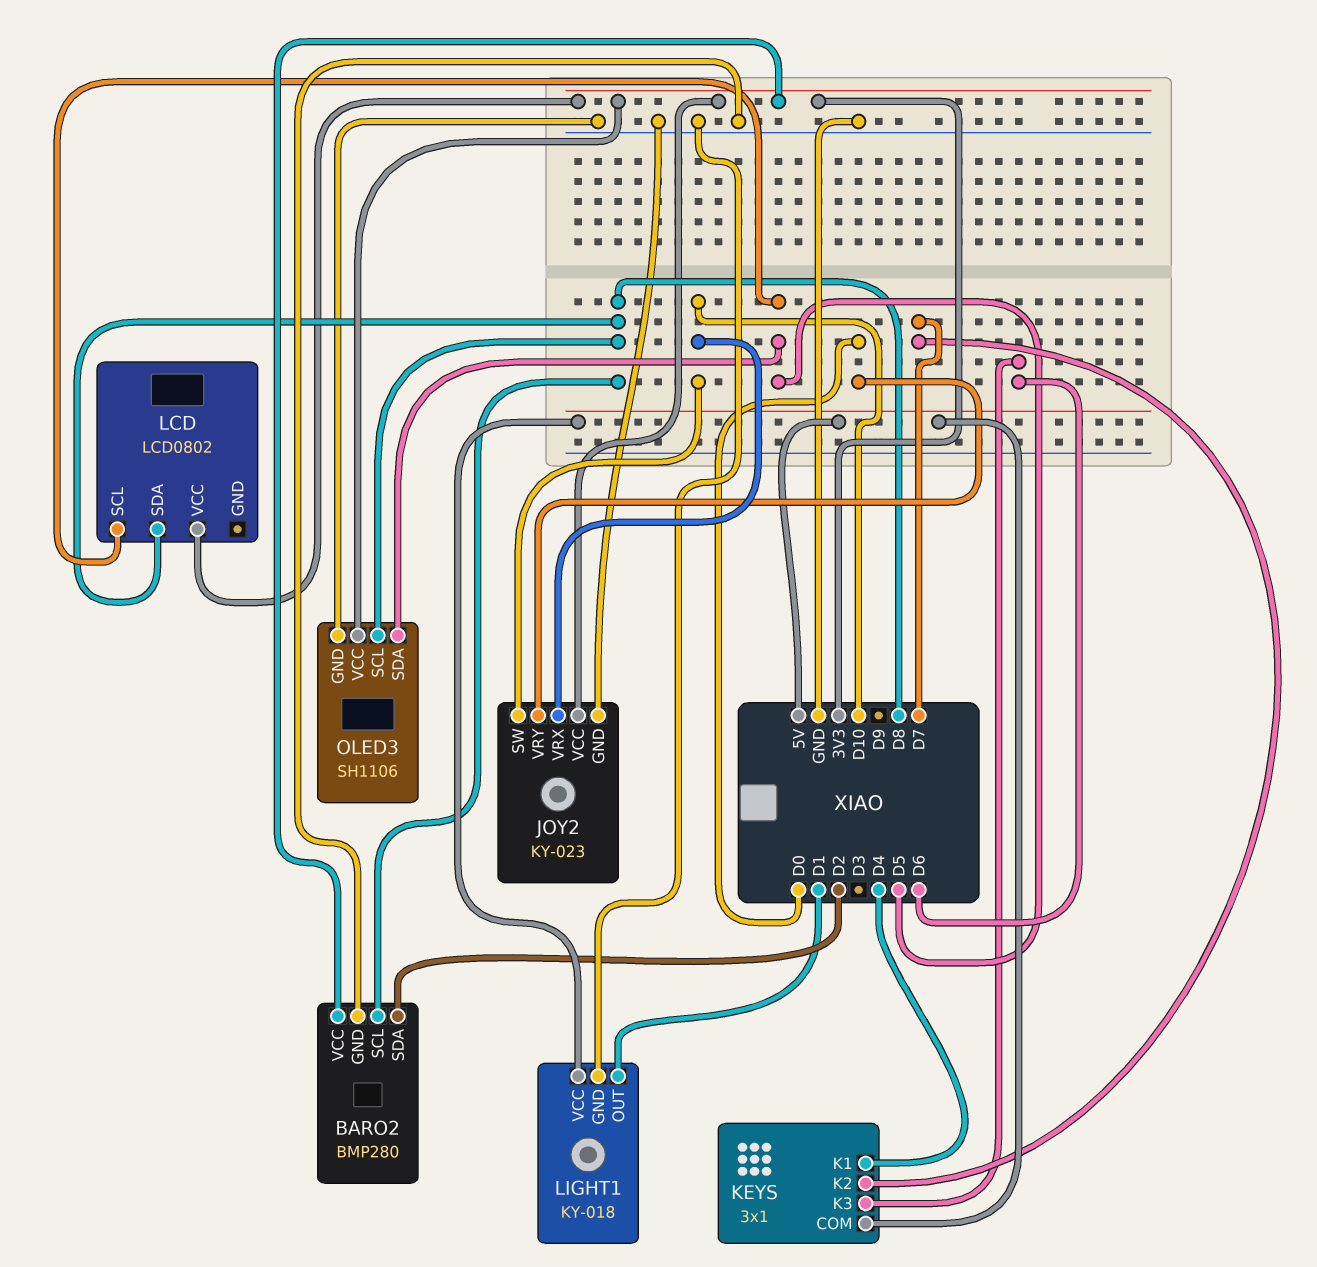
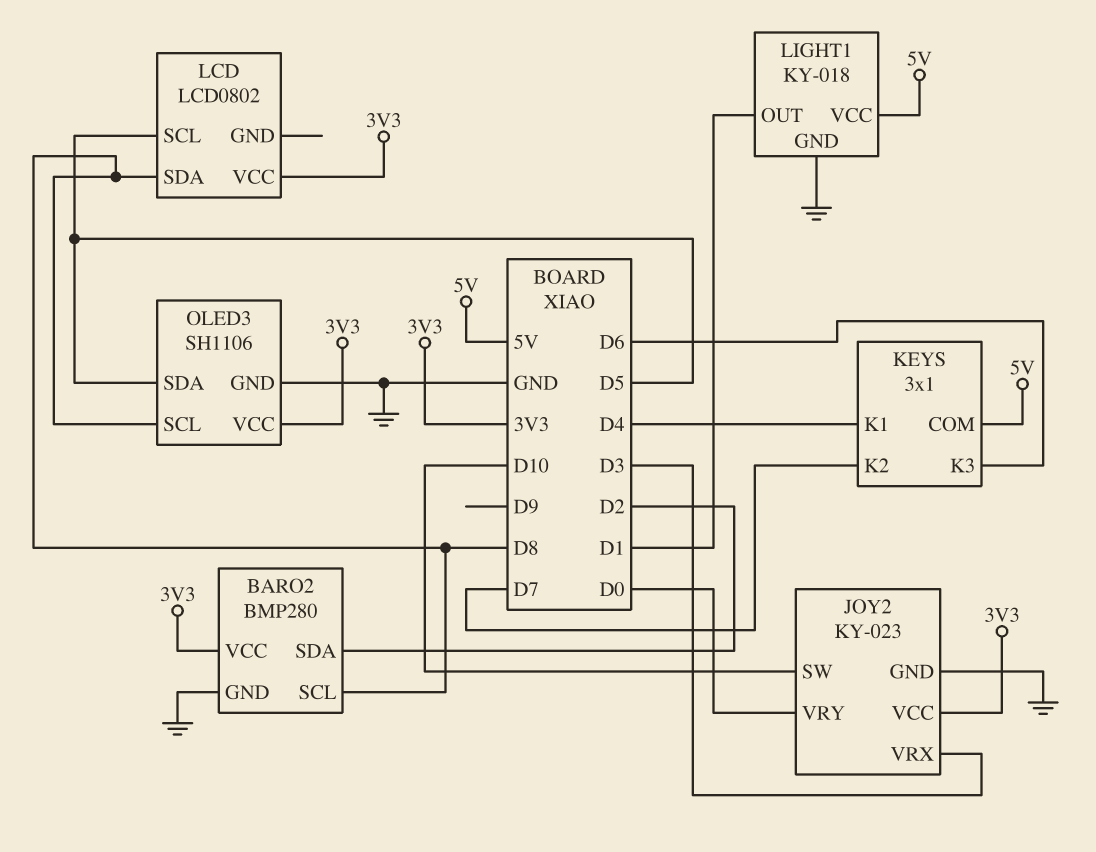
JOY2 pin VRX: D10 -> D3

